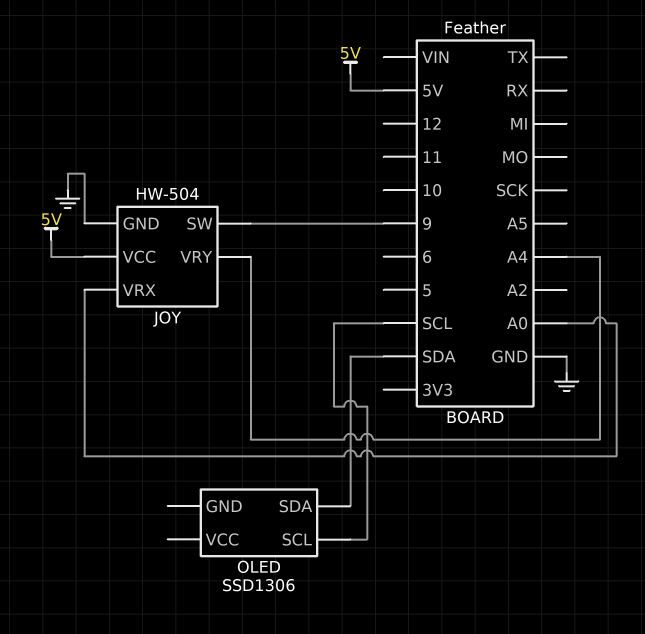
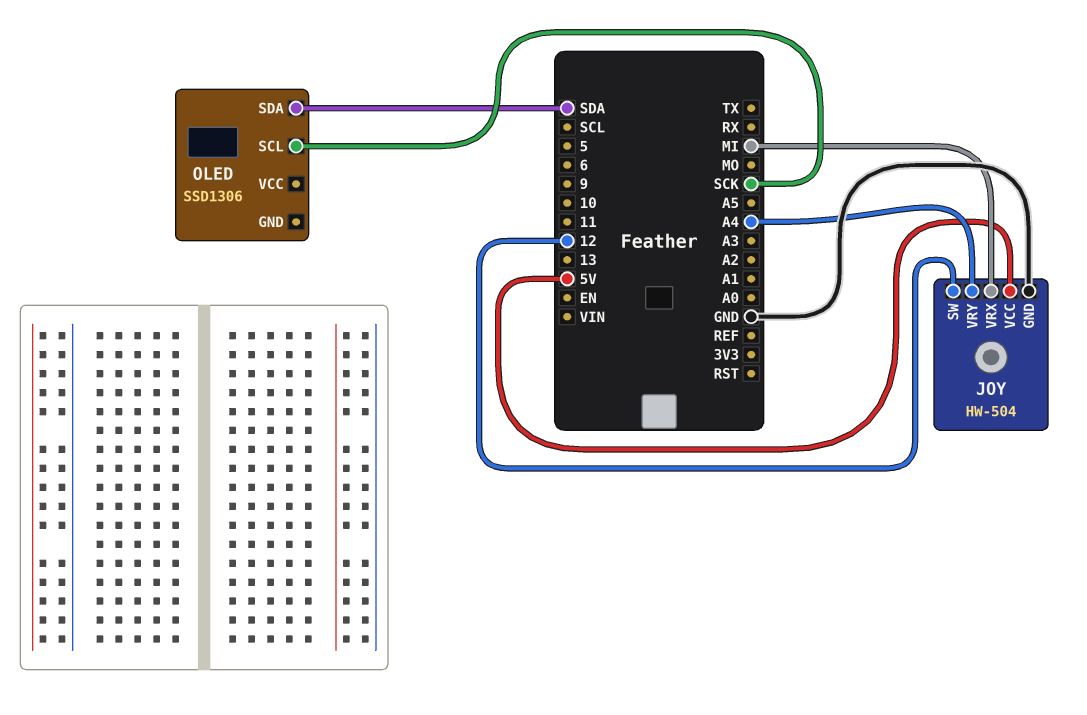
JOY pin SW: 9 -> 12
JOY pin VRX: A0 -> MI
OLED pin SCL: SCL -> SCK

